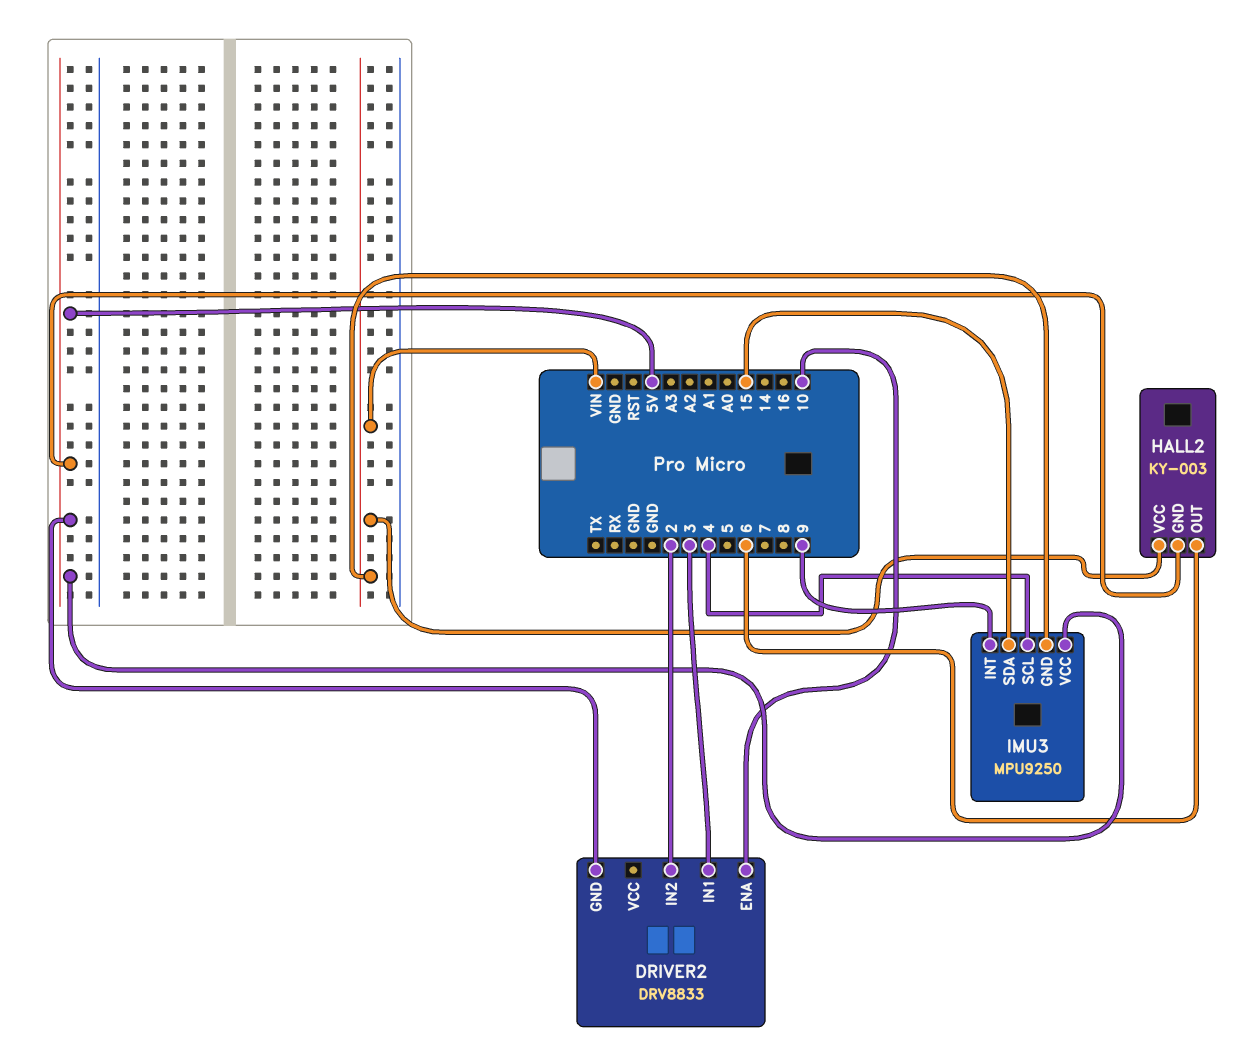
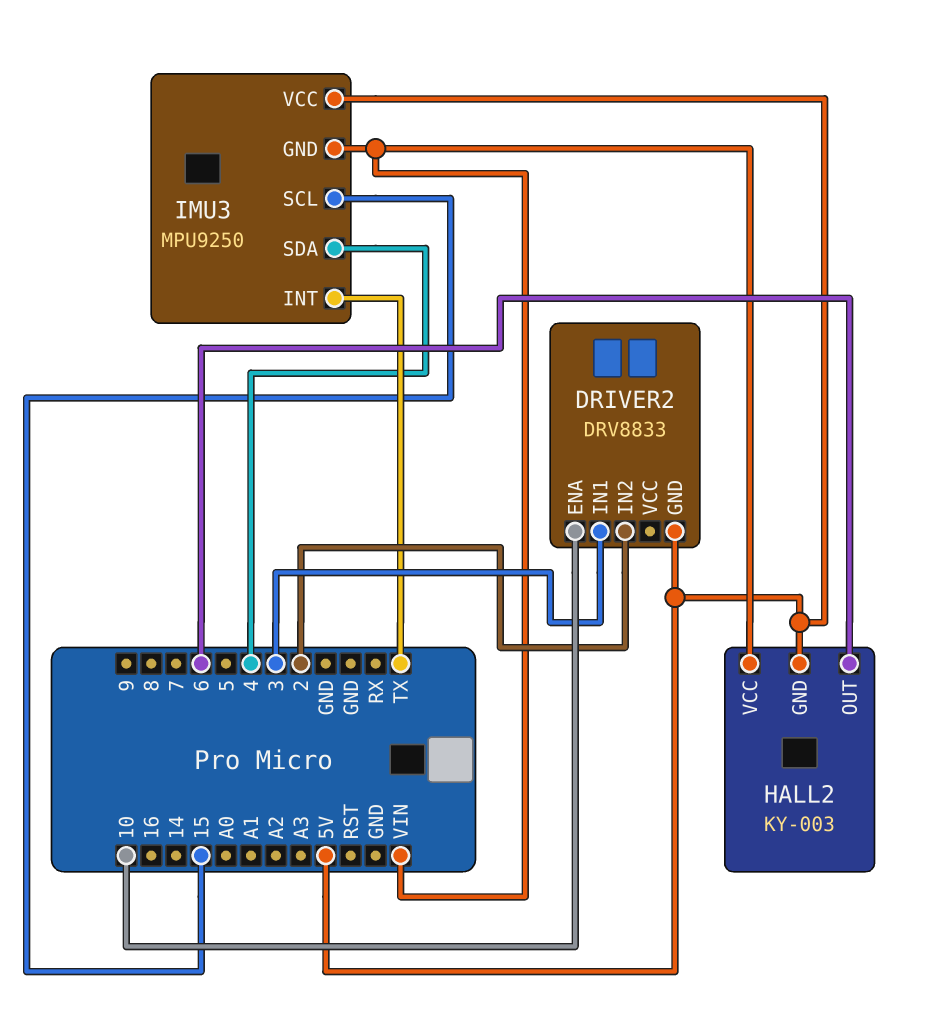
IMU3 pin INT: 9 -> TX
IMU3 pin SCL: 4 -> 15
IMU3 pin SDA: 15 -> 4

